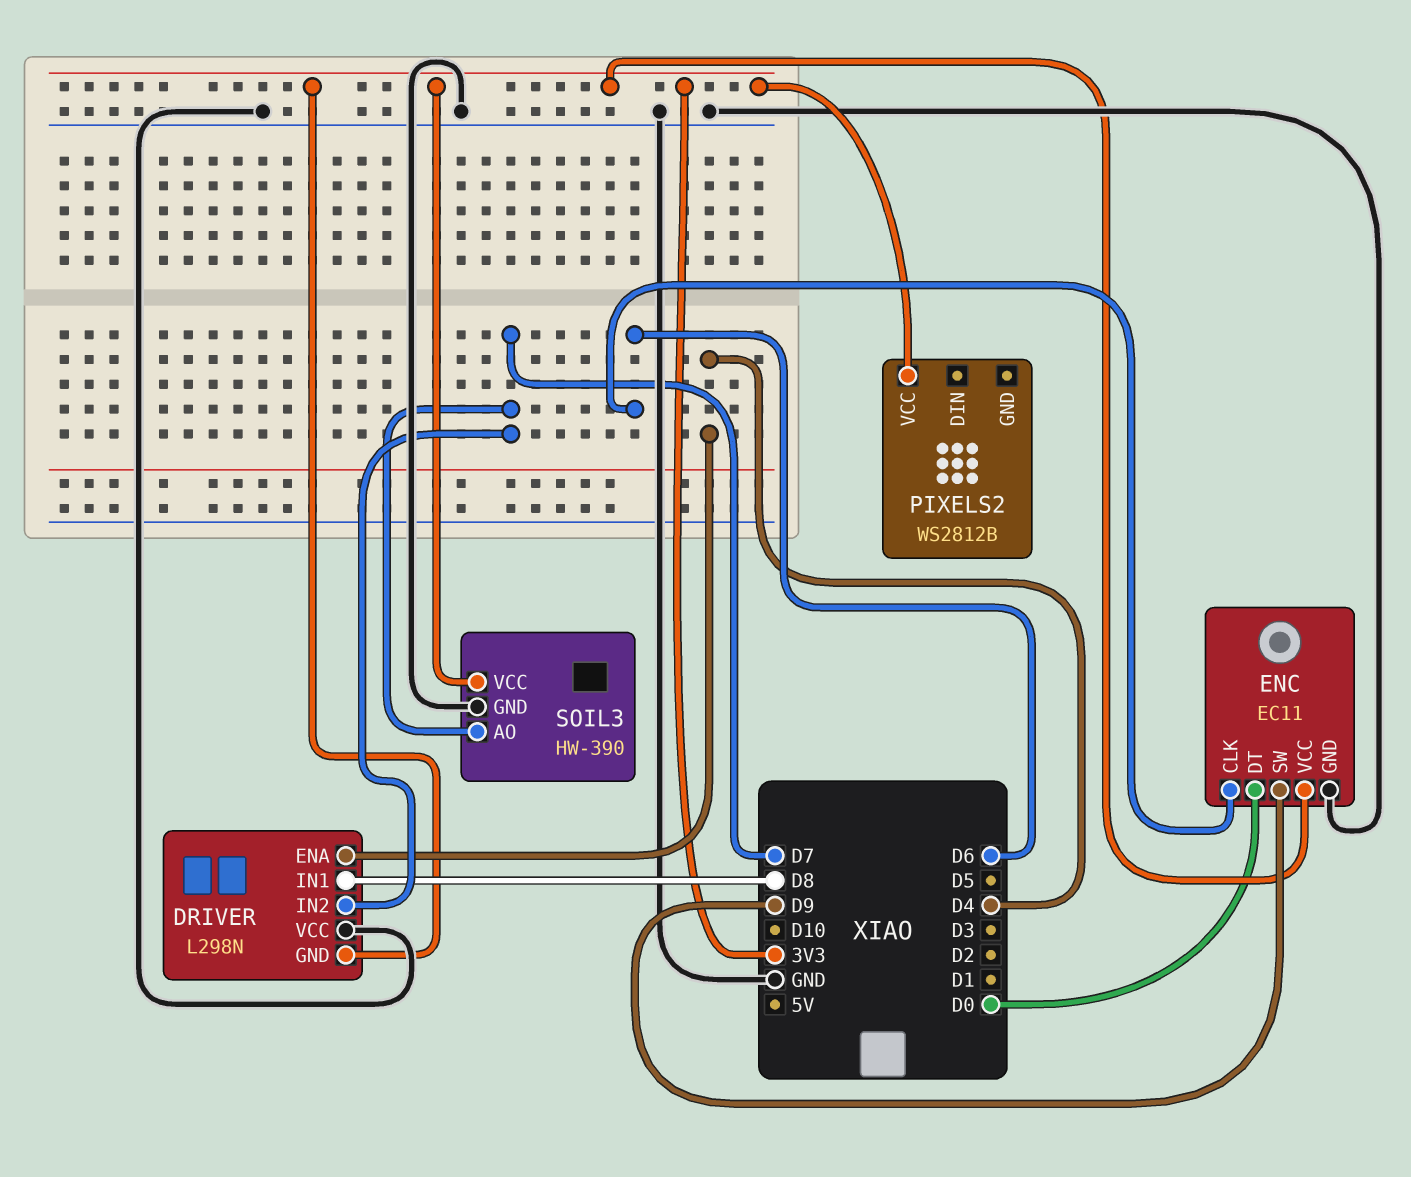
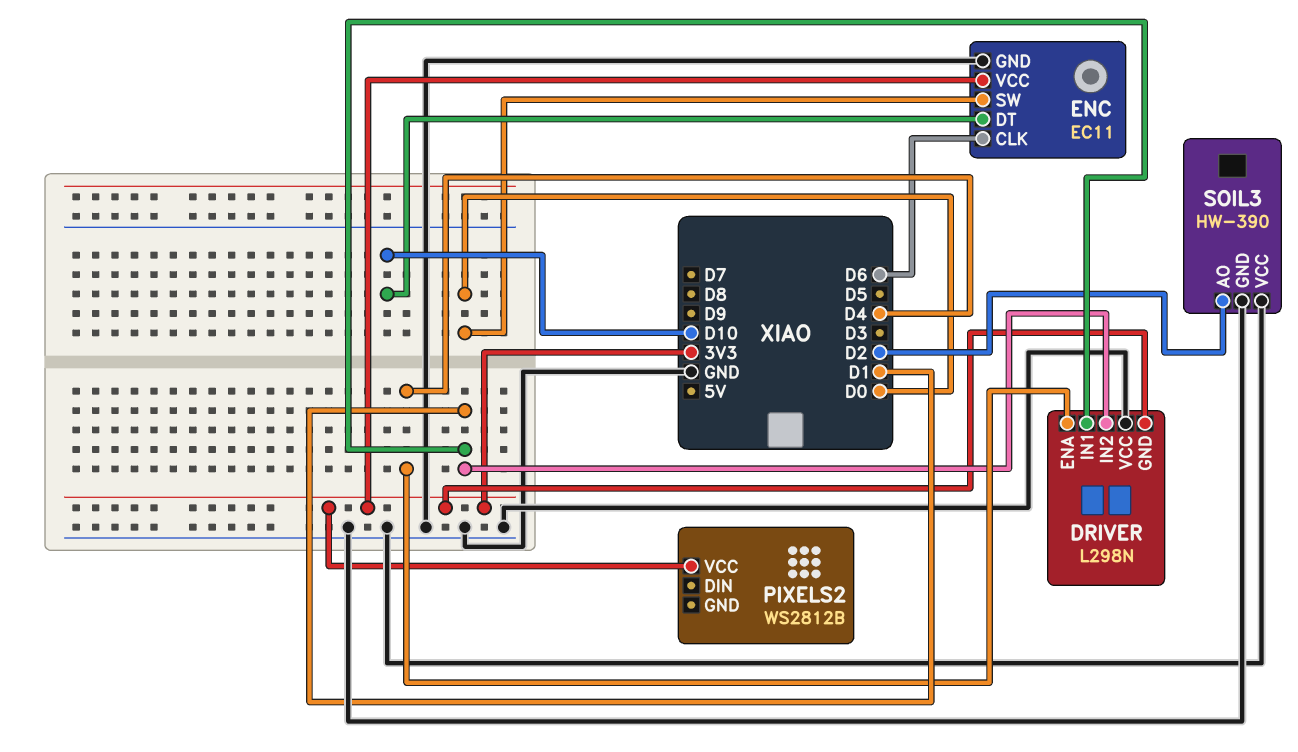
DRIVER pin IN1: D8 -> D1
DRIVER pin IN2: D7 -> D1
ENC pin DT: D0 -> D10
ENC pin SW: D9 -> D0
SOIL3 pin AO: D7 -> D2
SOIL3 pin VCC: 3V3 -> GND

